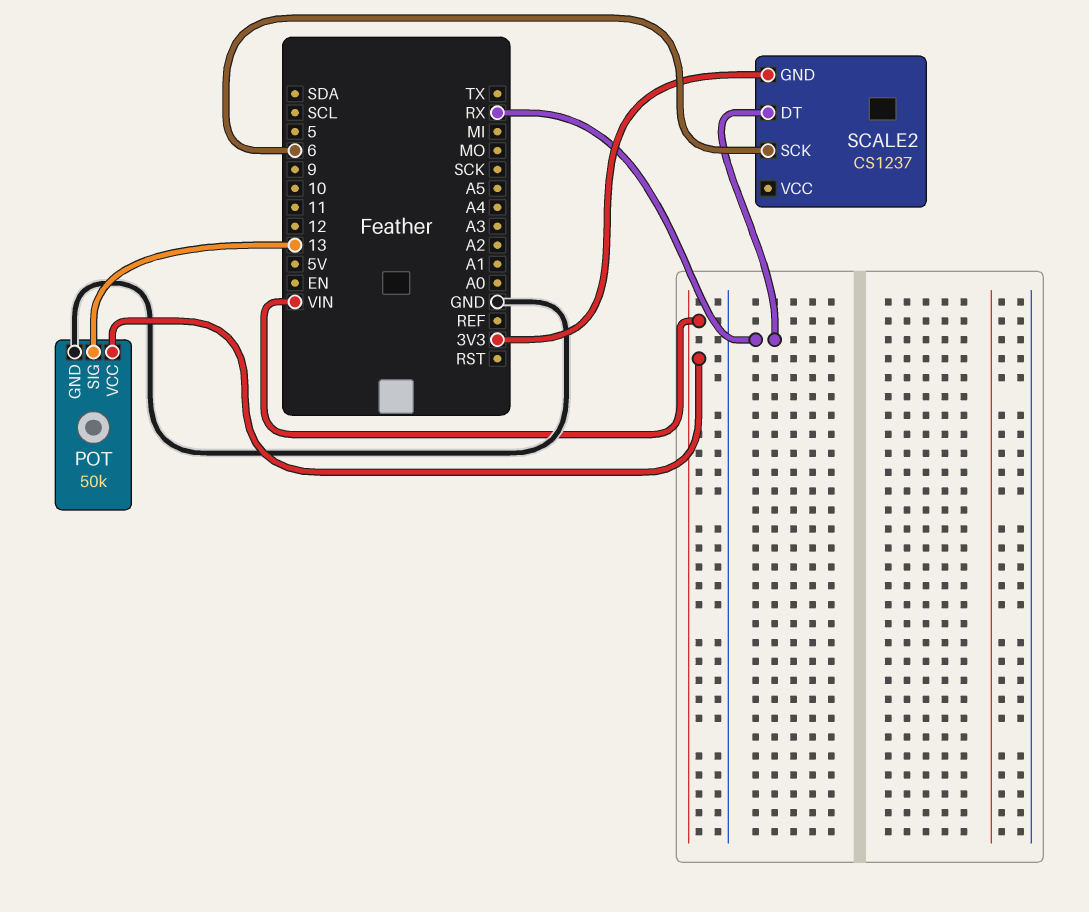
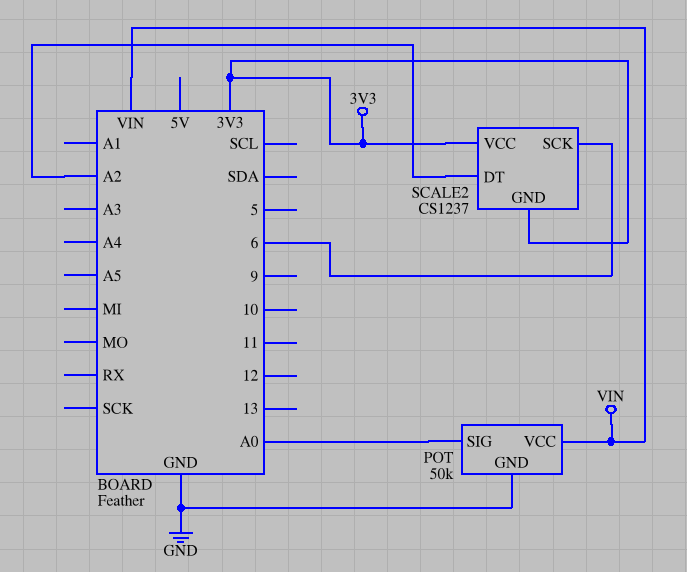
POT pin SIG: 13 -> A0
SCALE2 pin DT: RX -> A2
SCALE2 pin VCC: none -> 3V3

